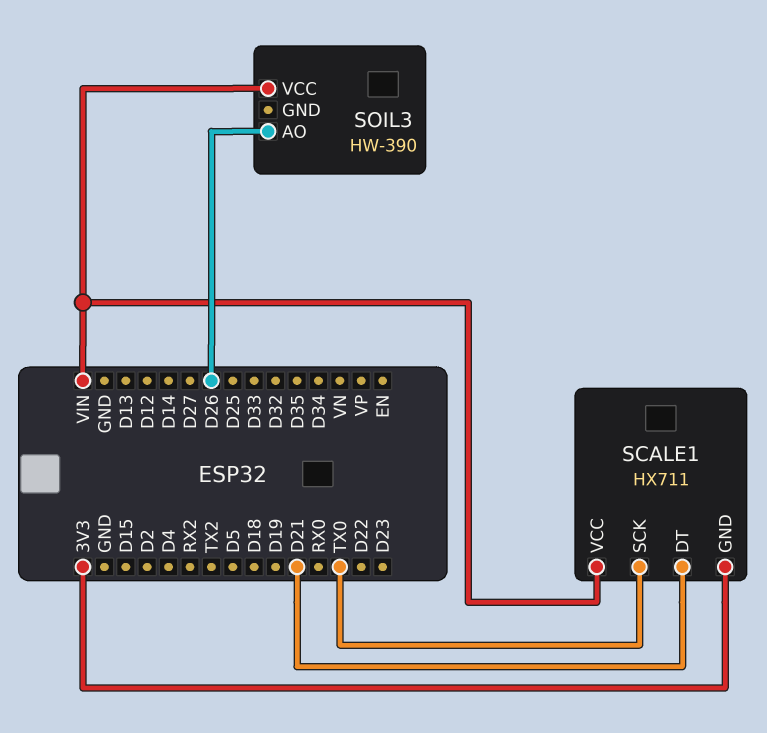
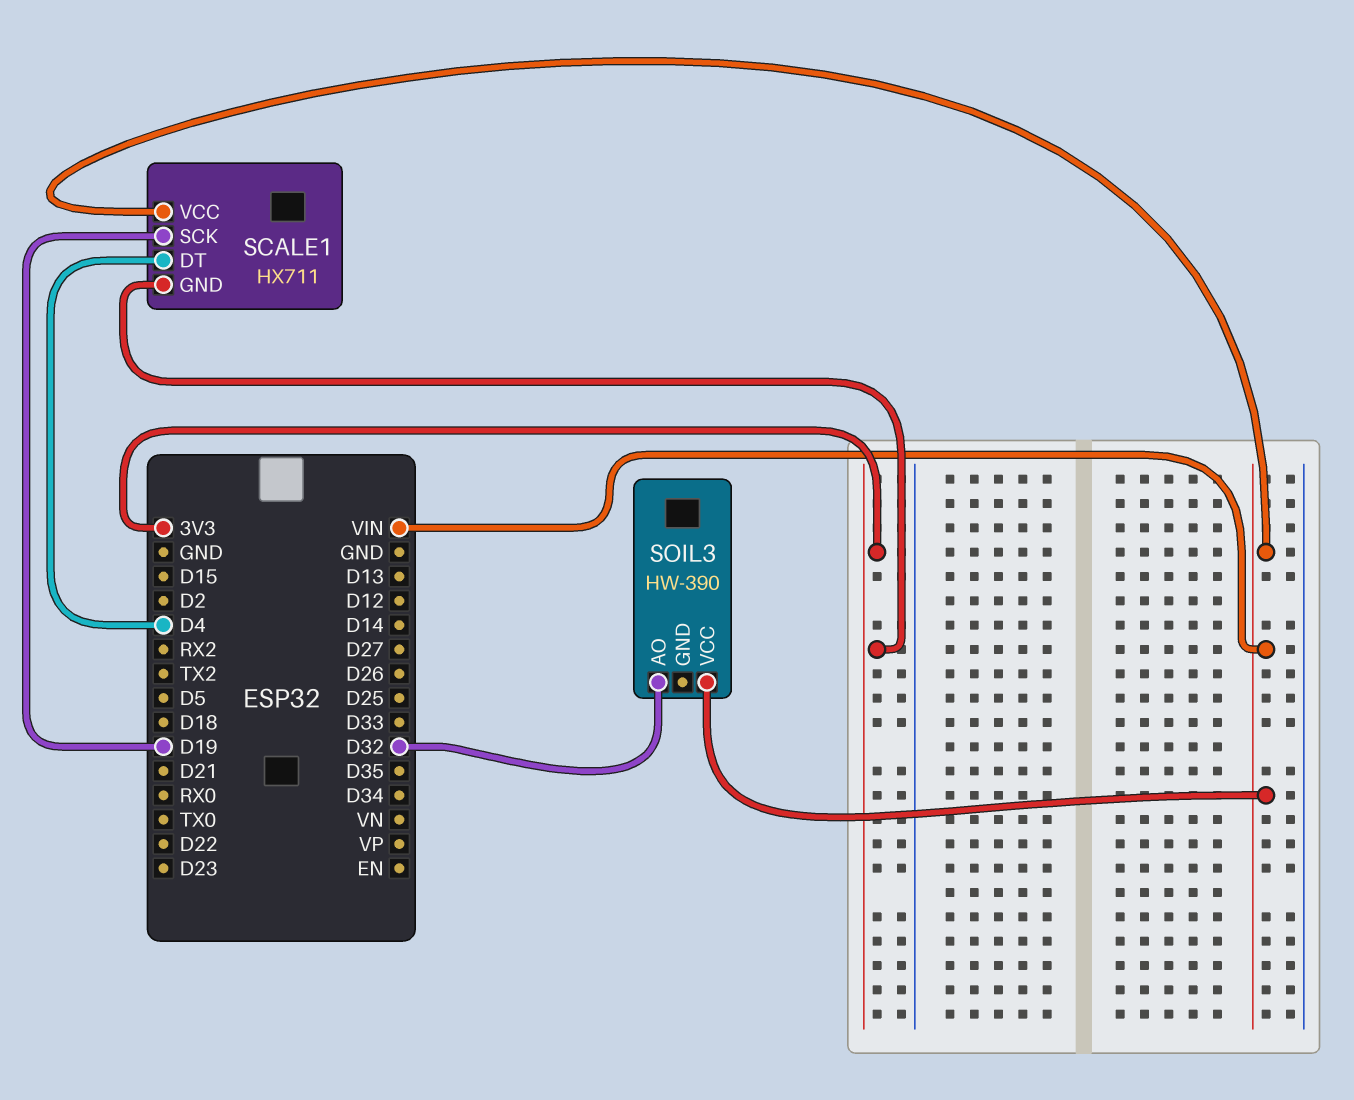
SCALE1 pin DT: D21 -> D4
SCALE1 pin SCK: TX0 -> D19
SOIL3 pin AO: D26 -> D32

